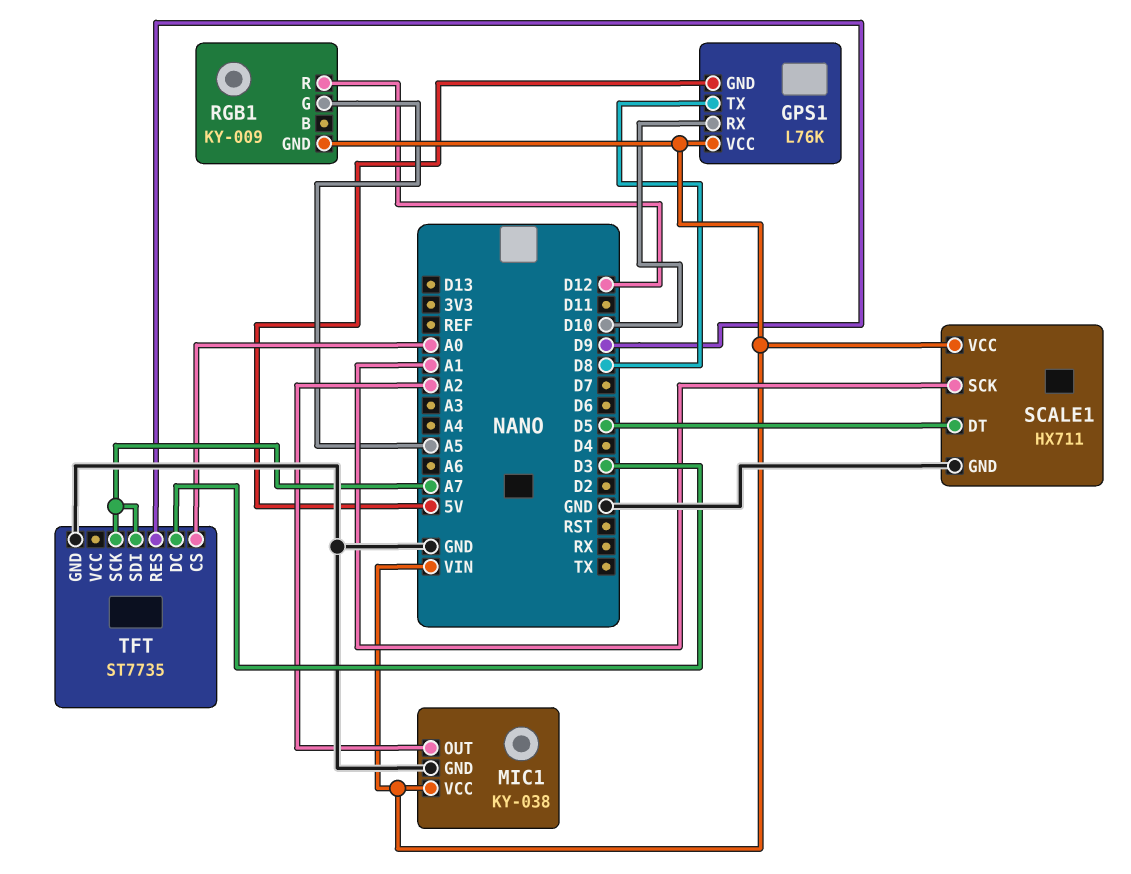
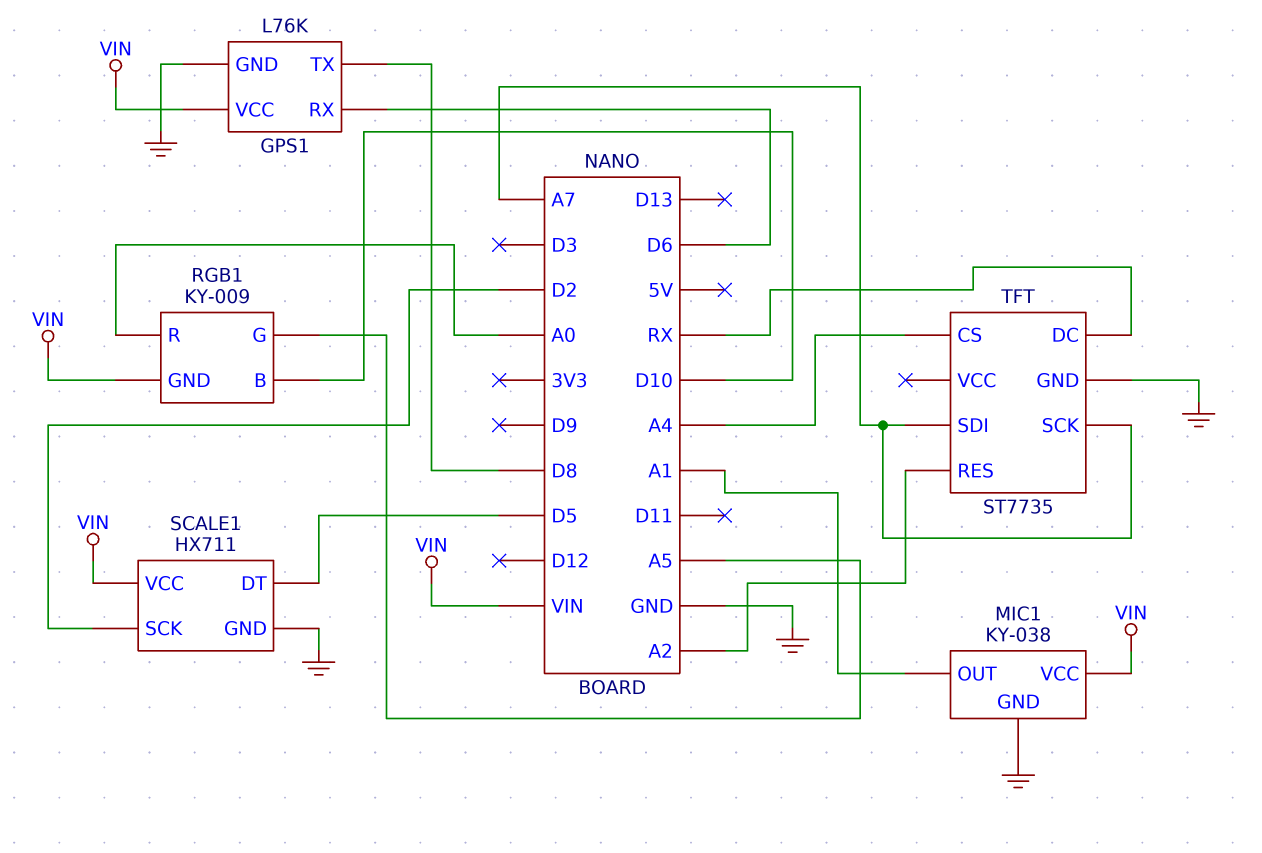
GPS1 pin GND: 5V -> GND
GPS1 pin RX: D10 -> D6
MIC1 pin OUT: A2 -> A1
RGB1 pin B: none -> D10
RGB1 pin R: D12 -> A0
SCALE1 pin SCK: A1 -> D2
TFT pin CS: A0 -> A4
TFT pin DC: D3 -> RX
TFT pin RES: D9 -> A2

